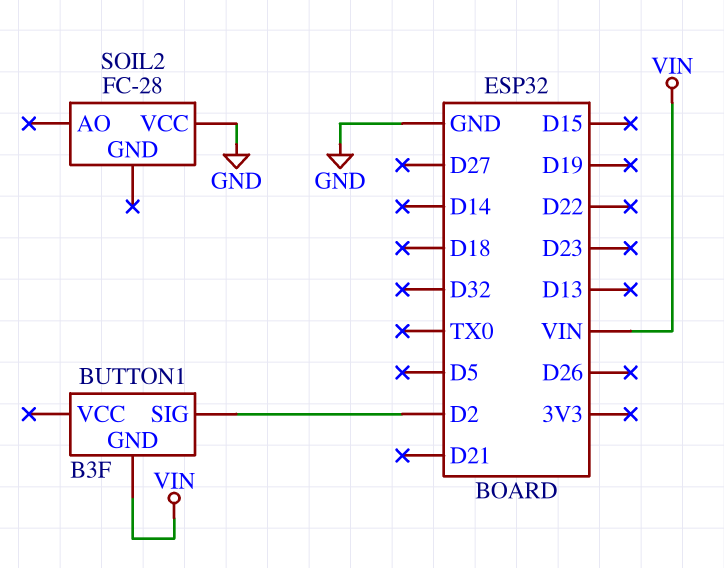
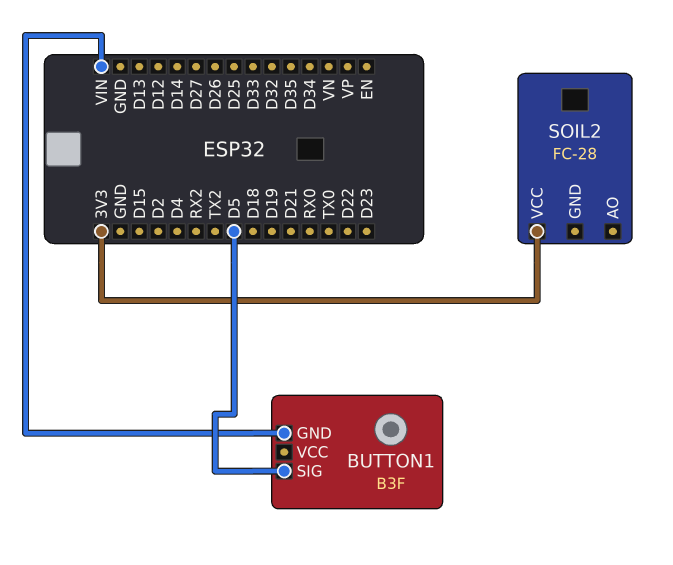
BUTTON1 pin SIG: D2 -> D5
SOIL2 pin VCC: GND -> 3V3

